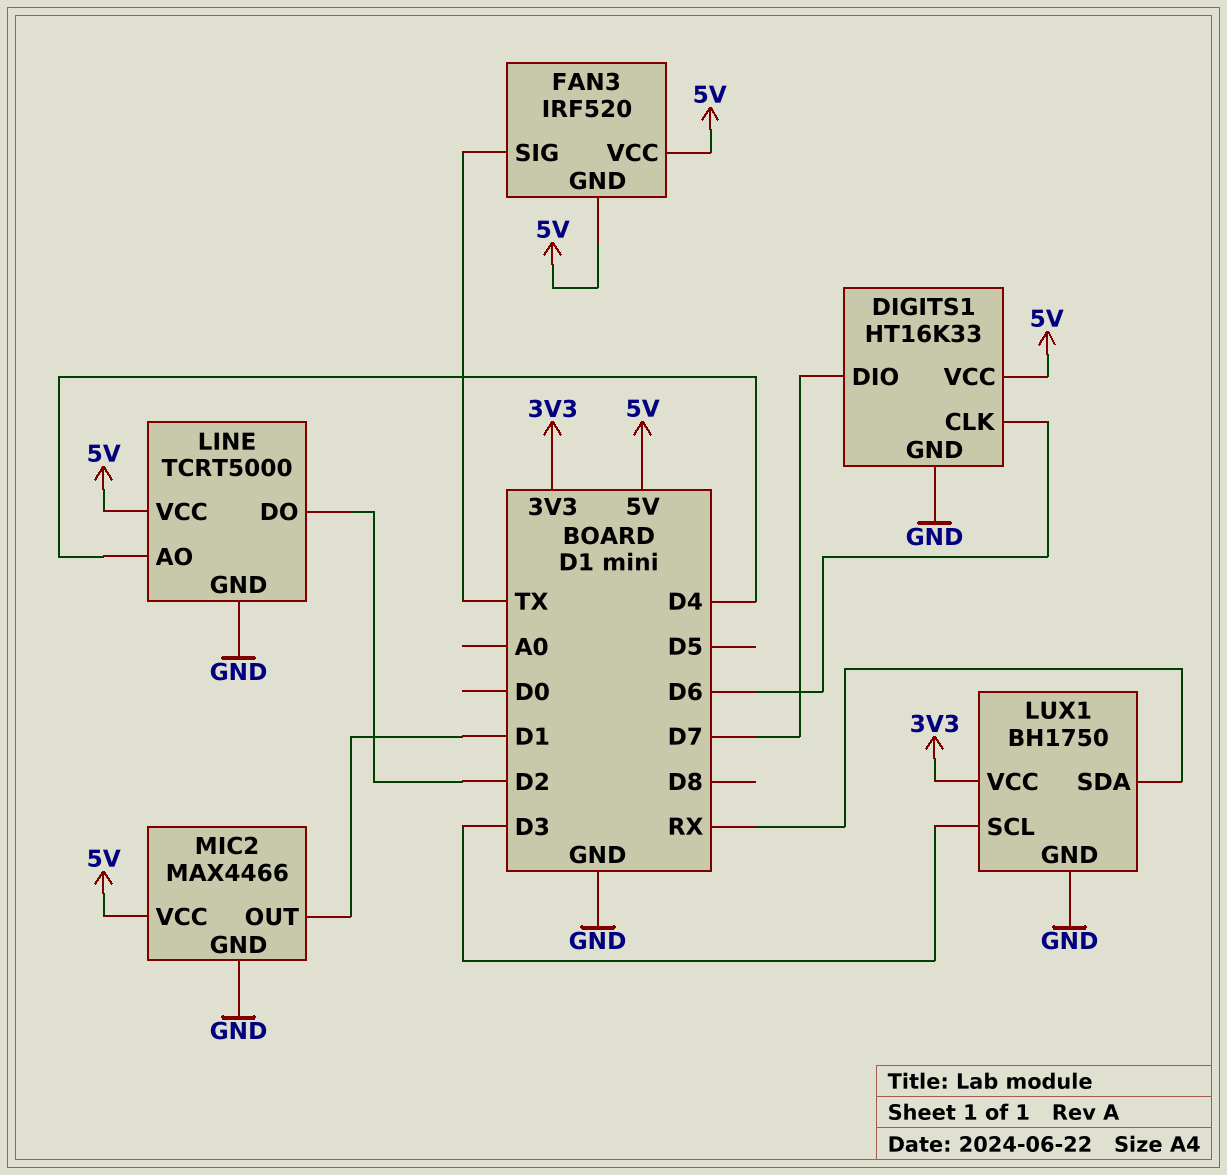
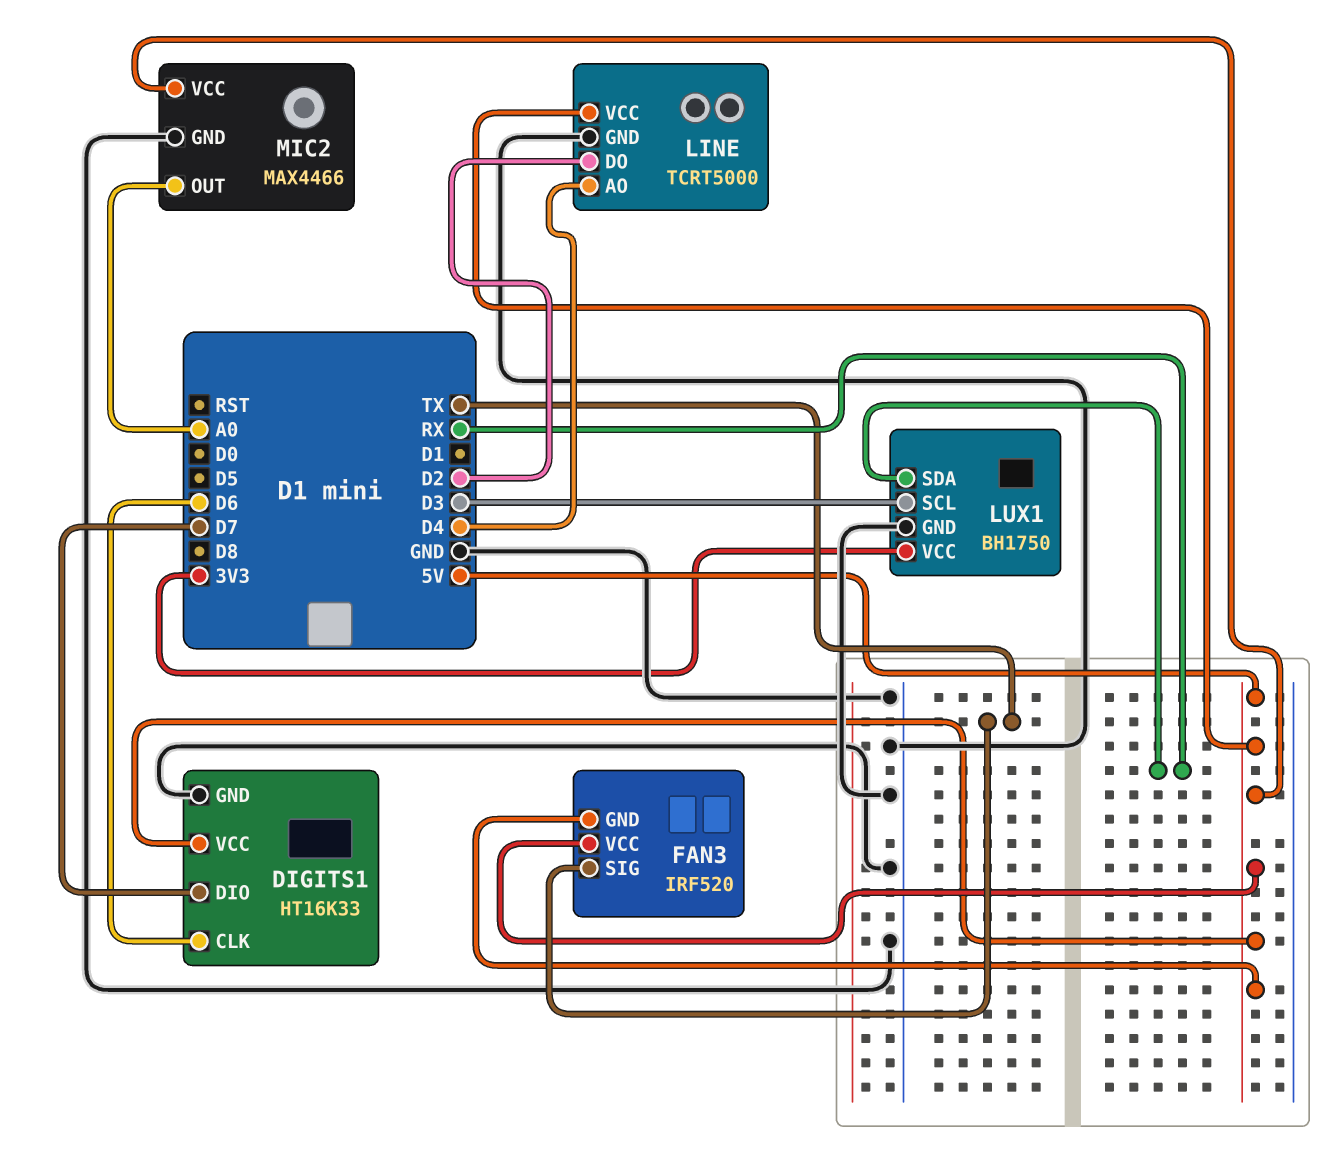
MIC2 pin OUT: D1 -> A0

